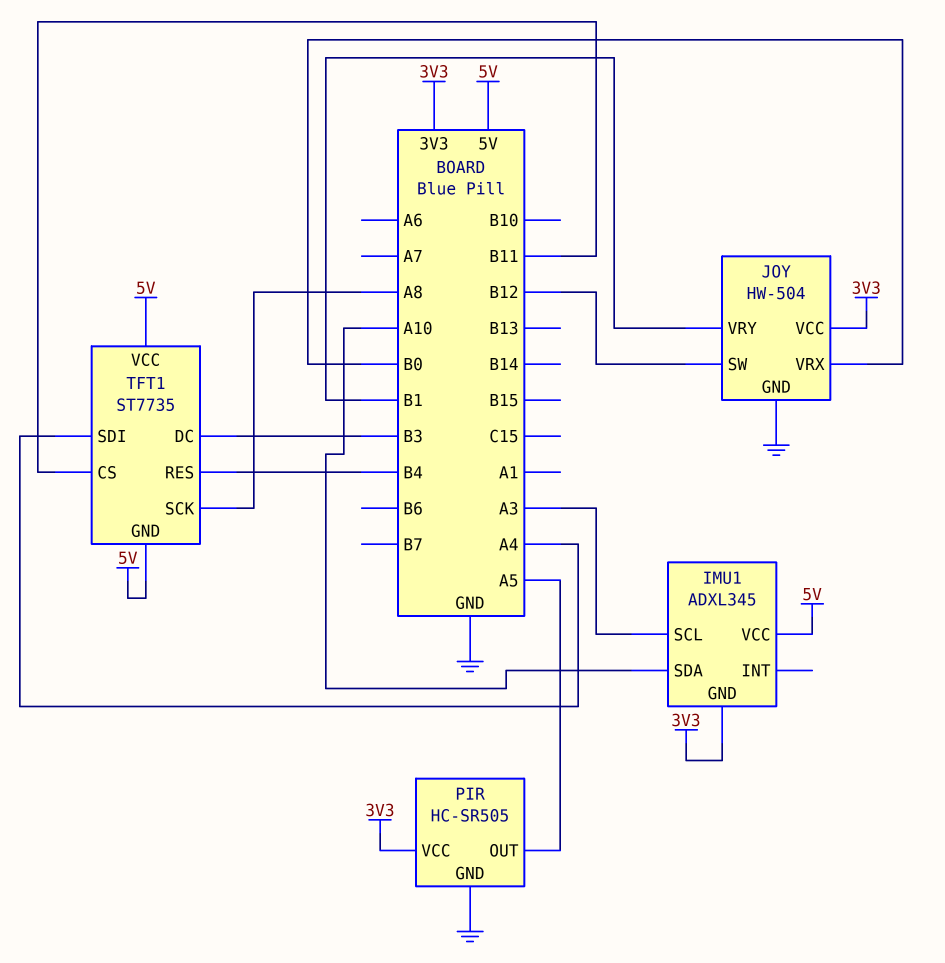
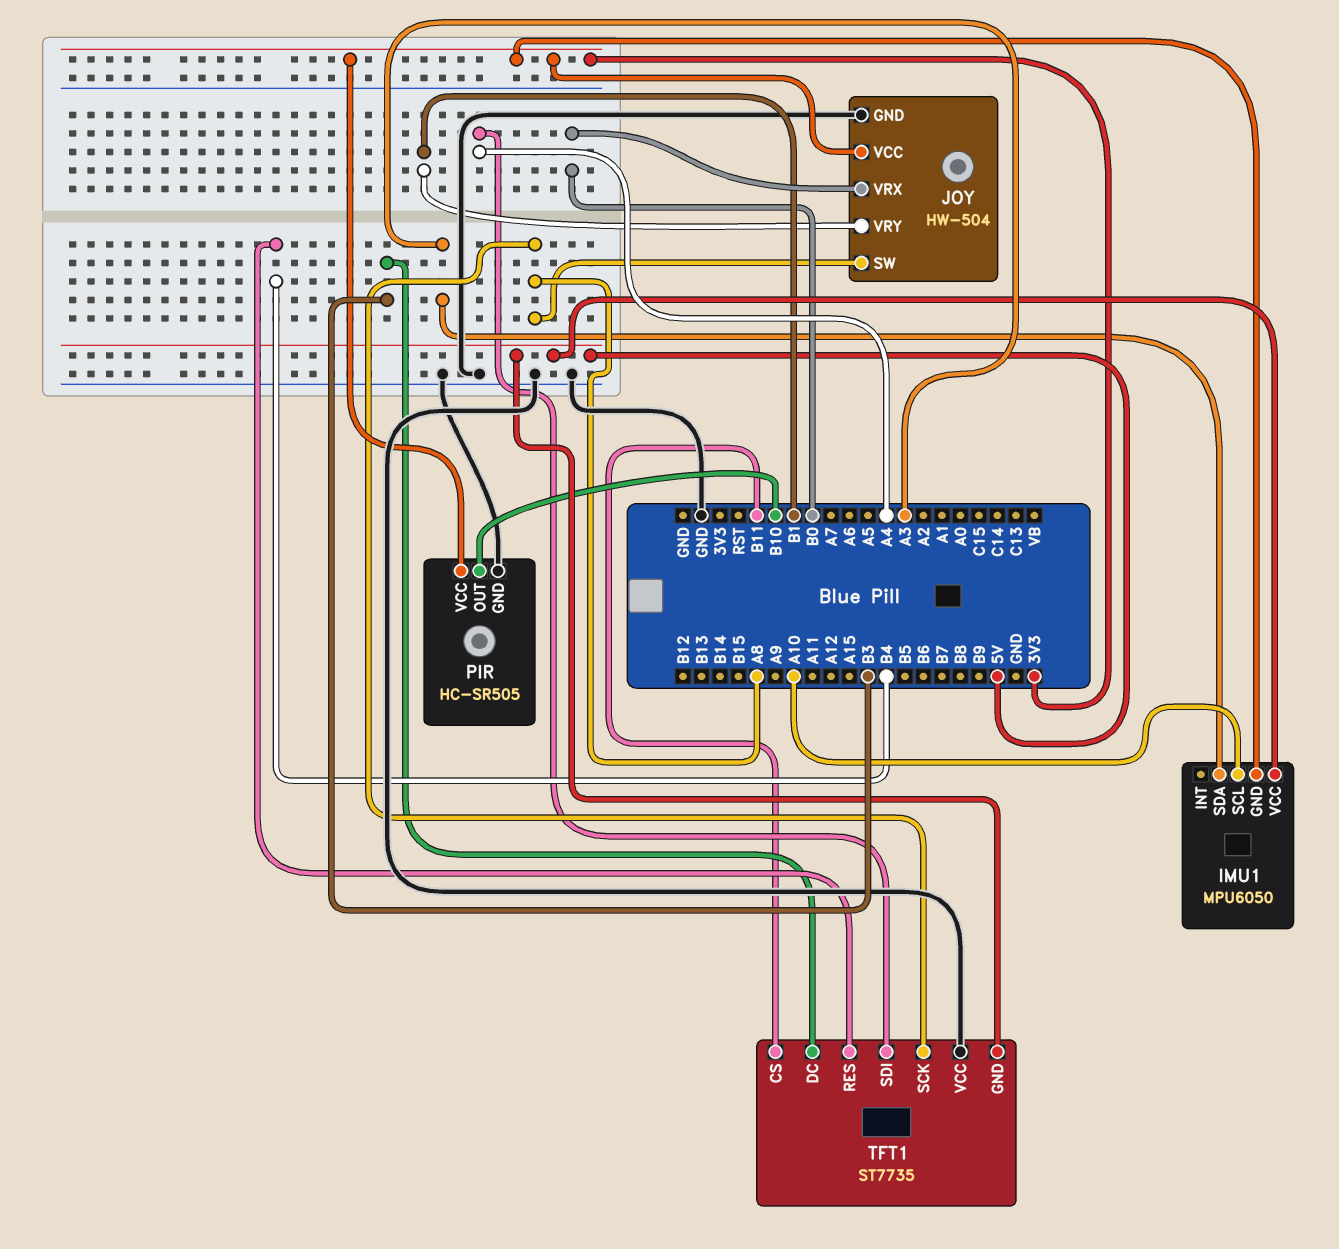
IMU1: ADXL345 -> MPU6050
IMU1 pin SCL: A3 -> A10
IMU1 pin SDA: A10 -> A3
JOY pin SW: B12 -> A8
PIR pin OUT: A5 -> B10
TFT1 pin VCC: 5V -> GND

